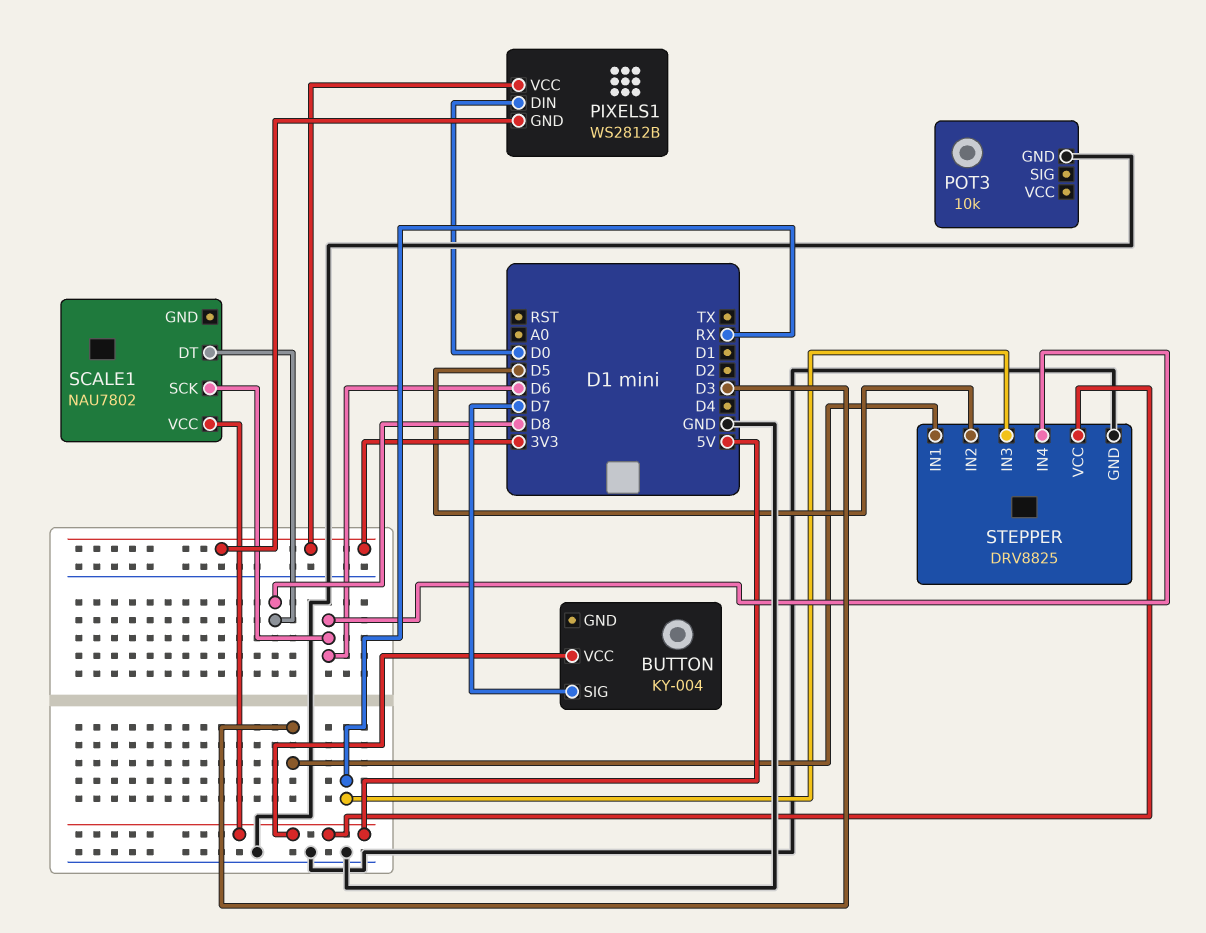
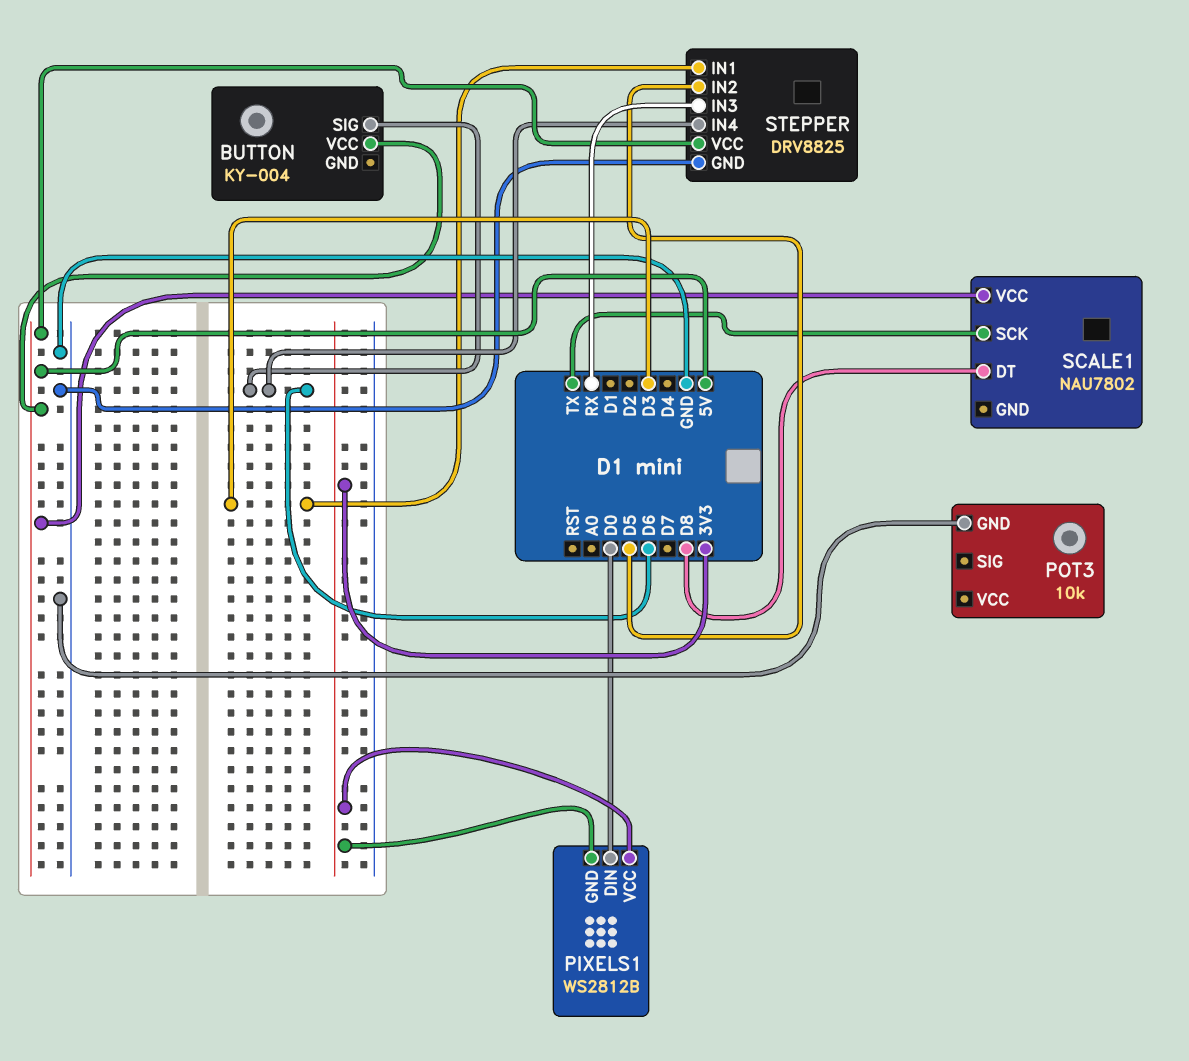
BUTTON pin SIG: D7 -> D6
SCALE1 pin SCK: D6 -> TX

